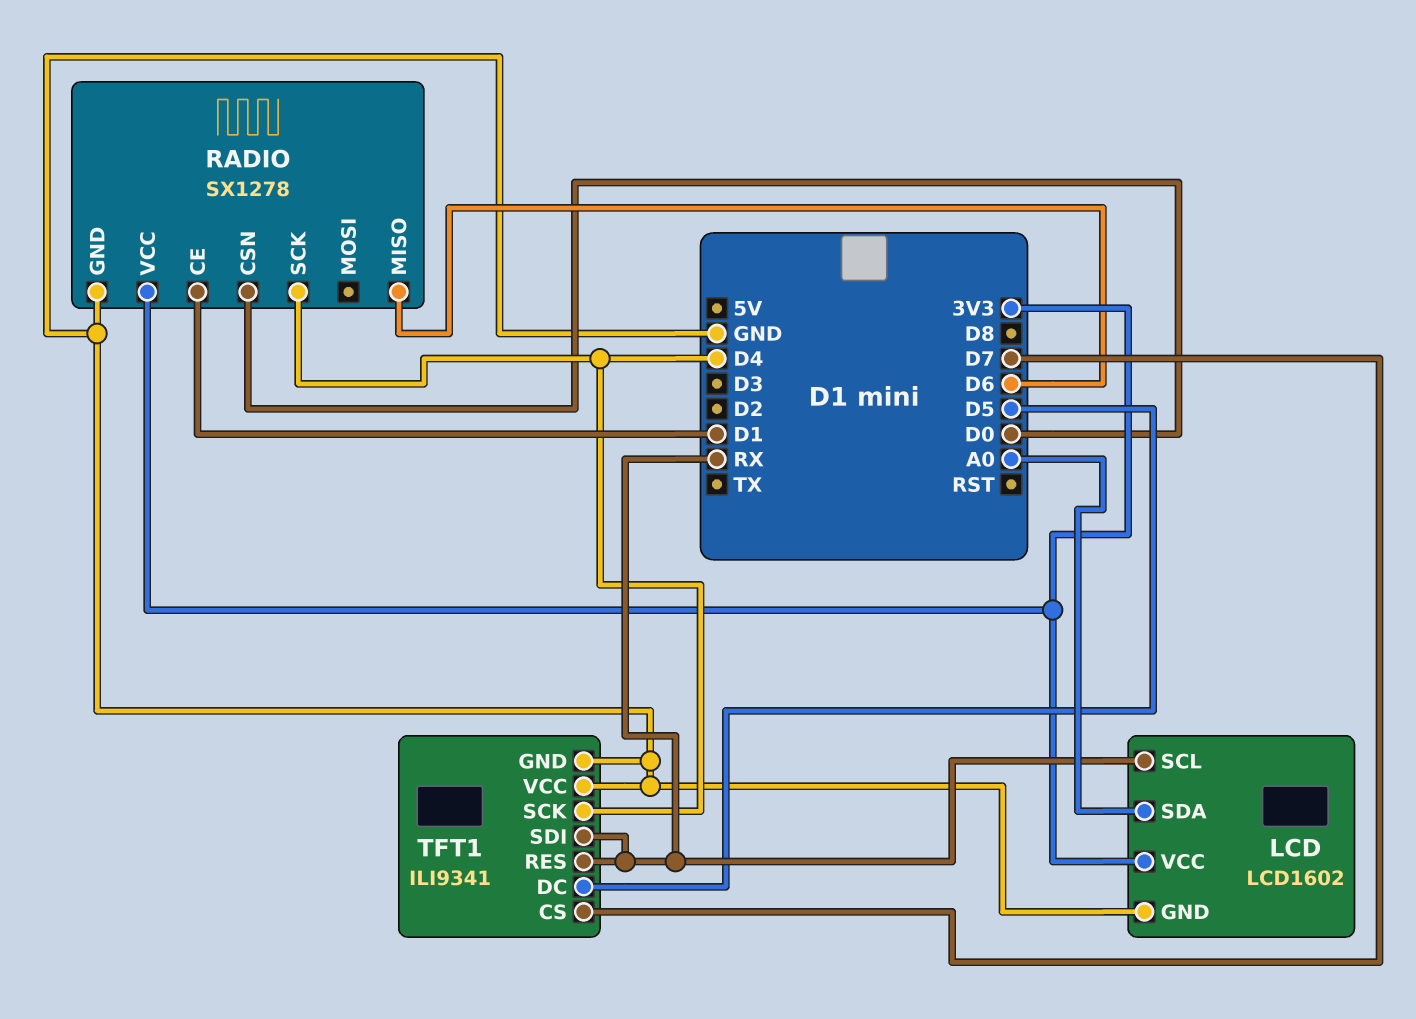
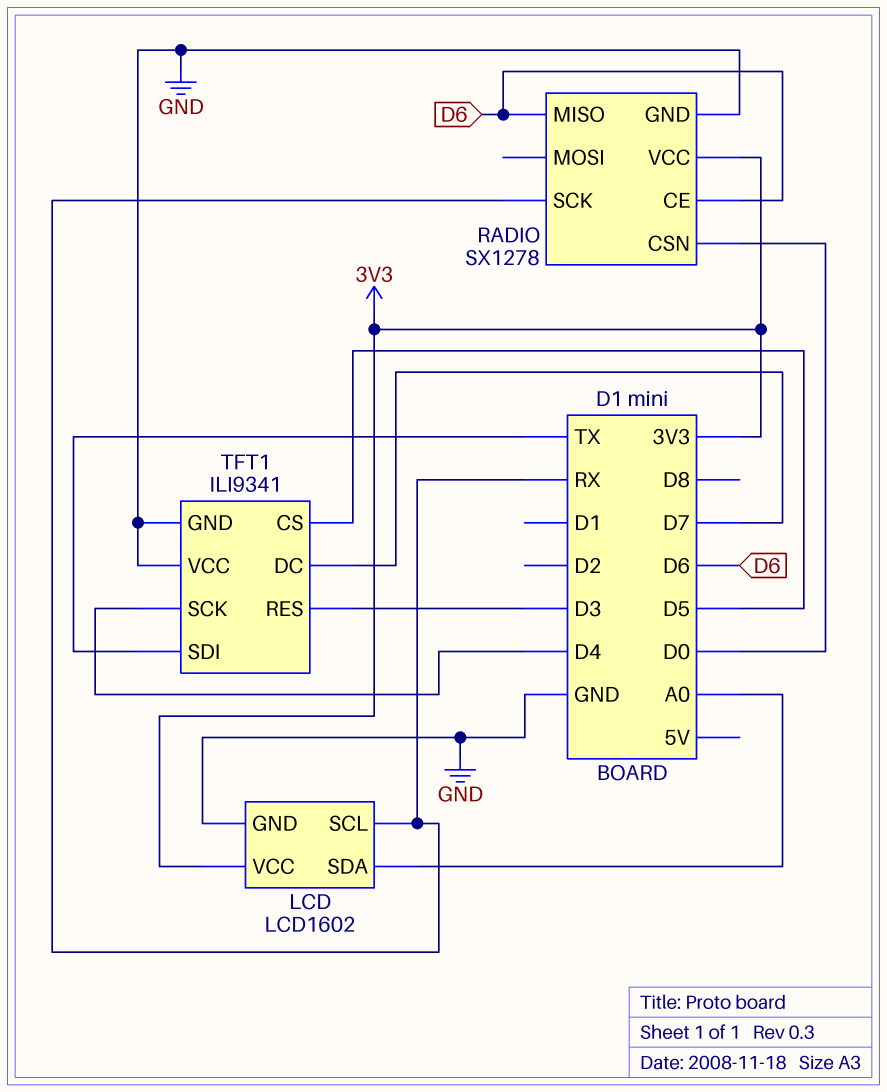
RADIO pin CE: D1 -> D6
RADIO pin SCK: D4 -> RX
TFT1 pin CS: D7 -> D5
TFT1 pin DC: D5 -> D7
TFT1 pin RES: RX -> D3
TFT1 pin SDI: RX -> TX

